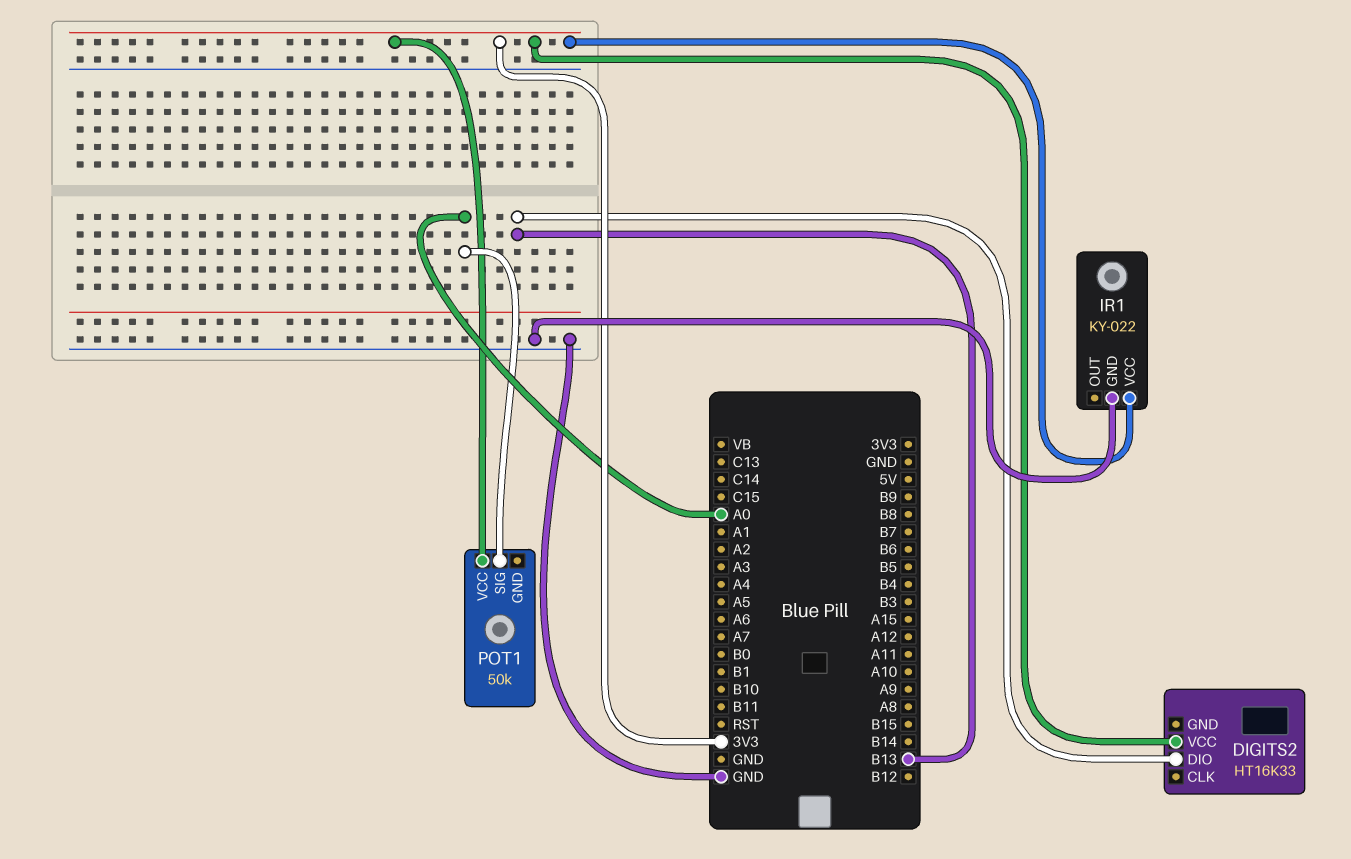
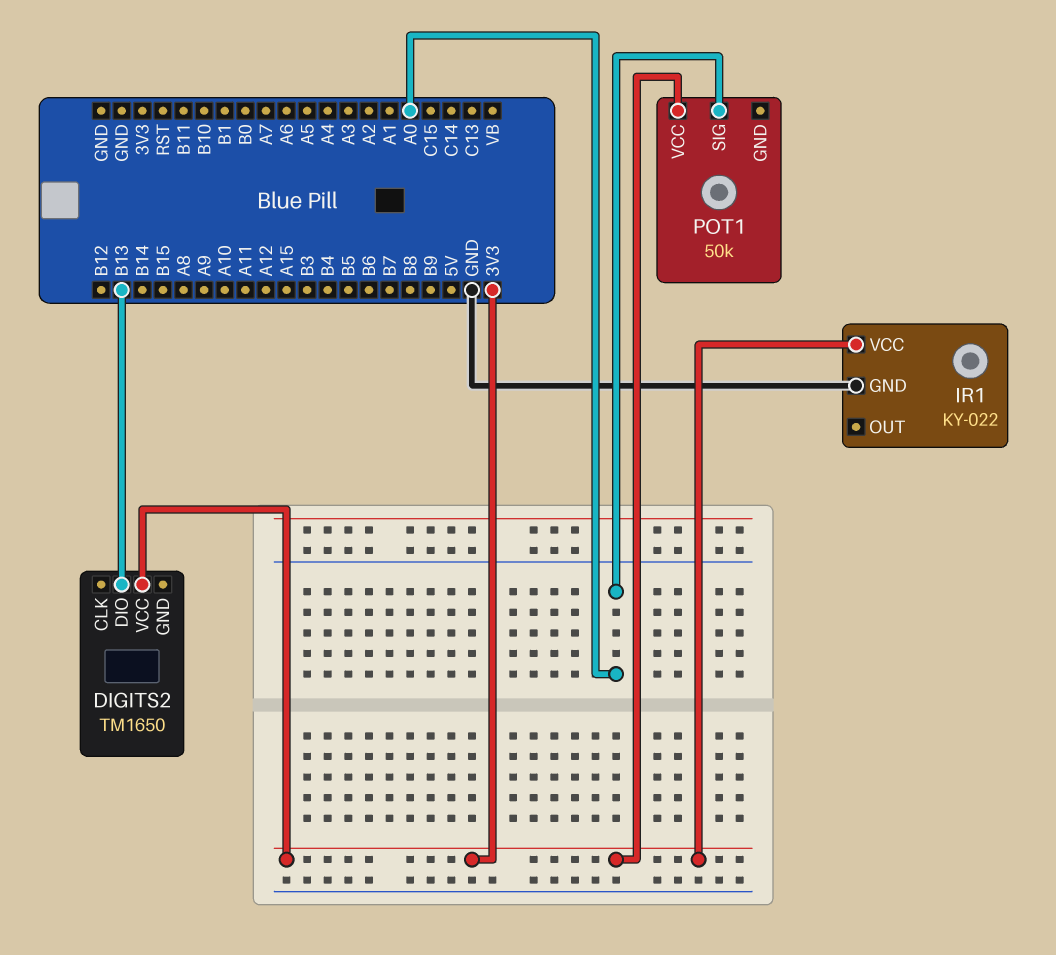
DIGITS2: HT16K33 -> TM1650

